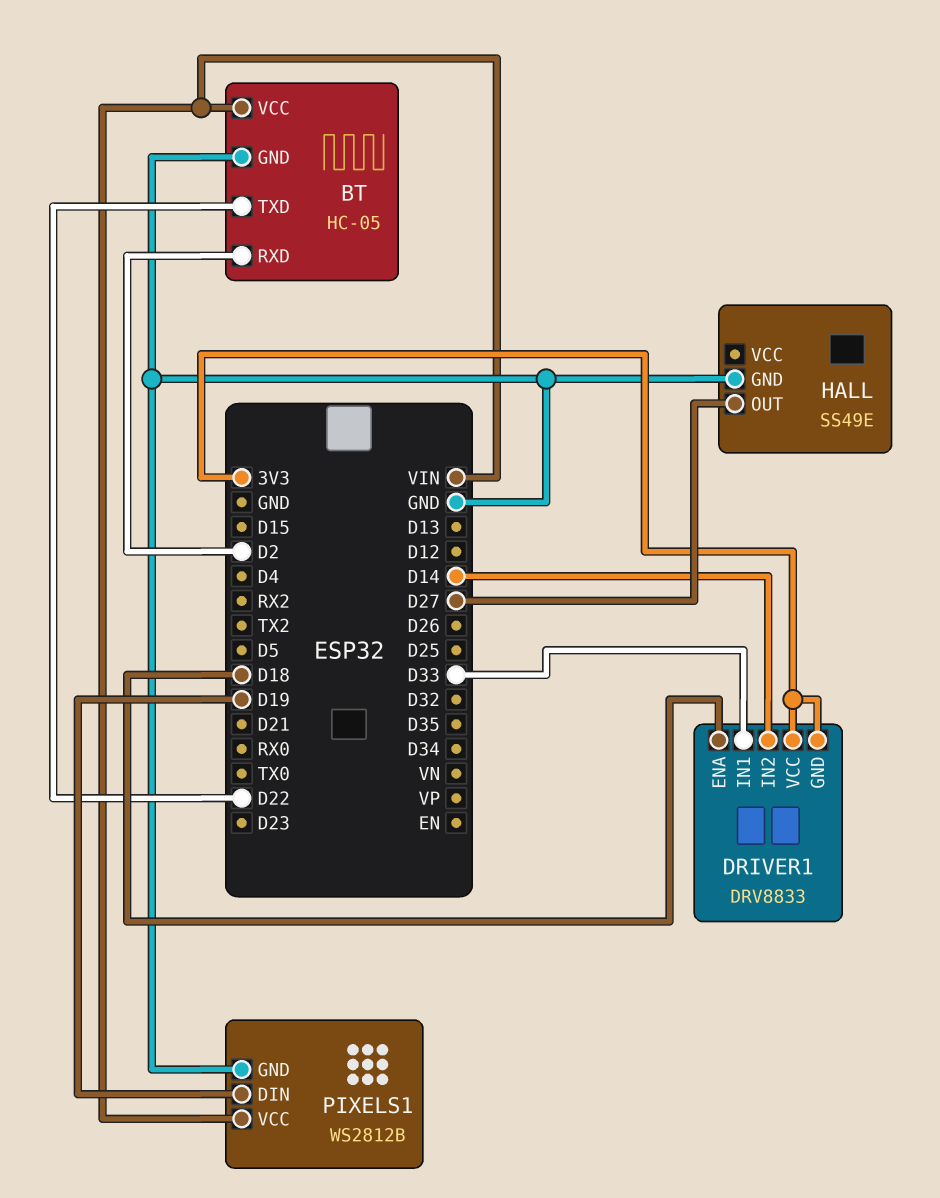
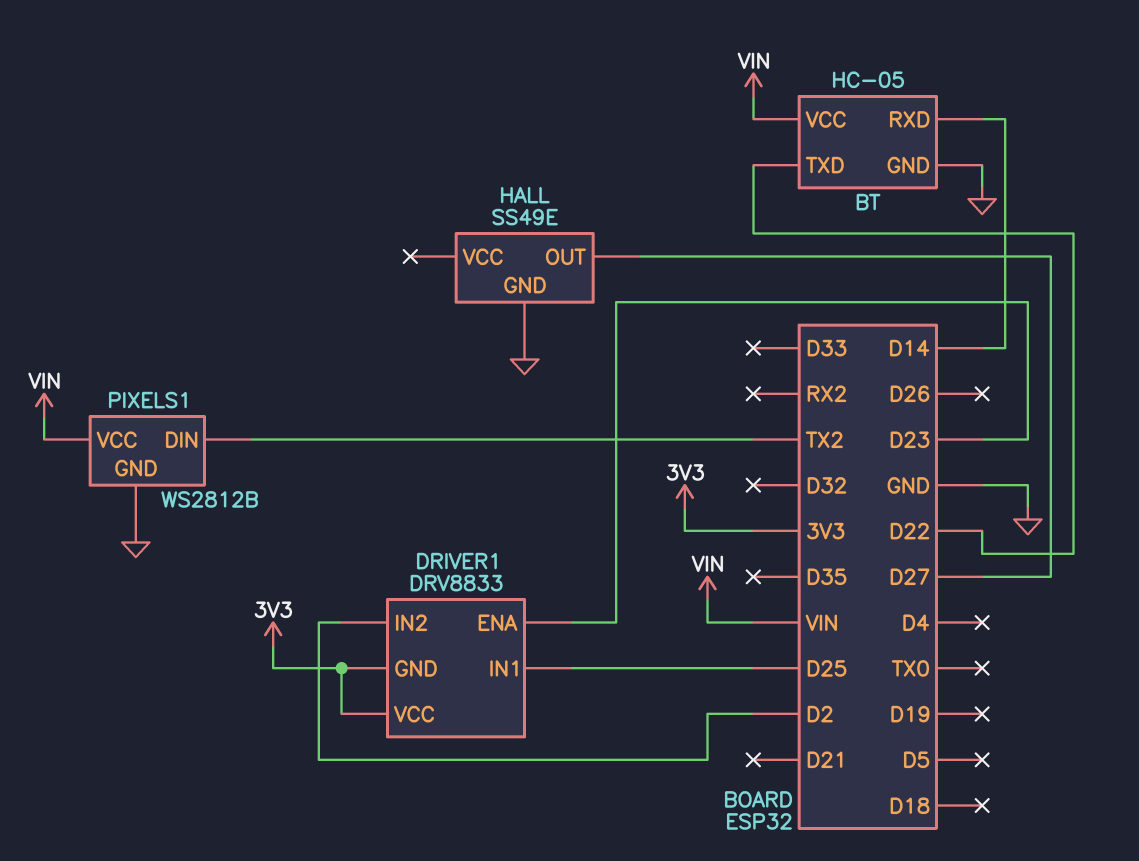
BT pin RXD: D2 -> D14
DRIVER1 pin ENA: D18 -> D23
DRIVER1 pin IN1: D33 -> D25
DRIVER1 pin IN2: D14 -> D2
PIXELS1 pin DIN: D19 -> TX2

